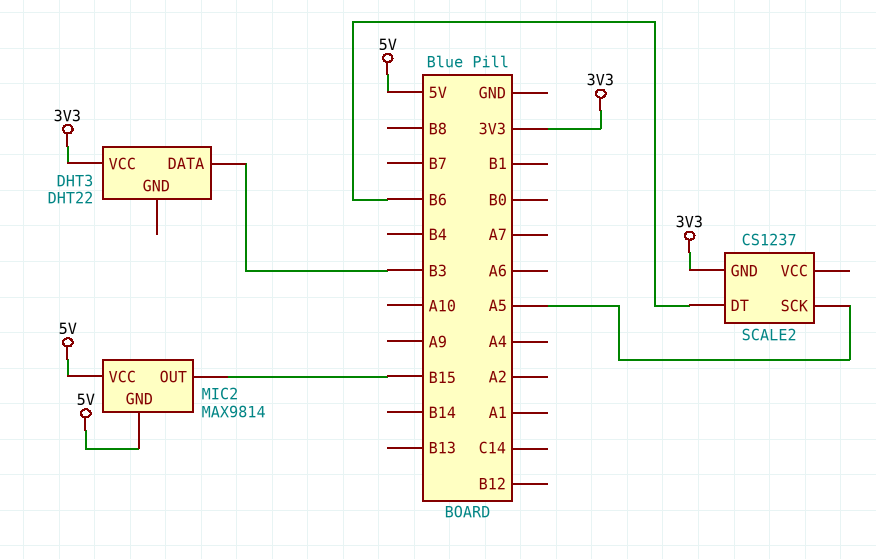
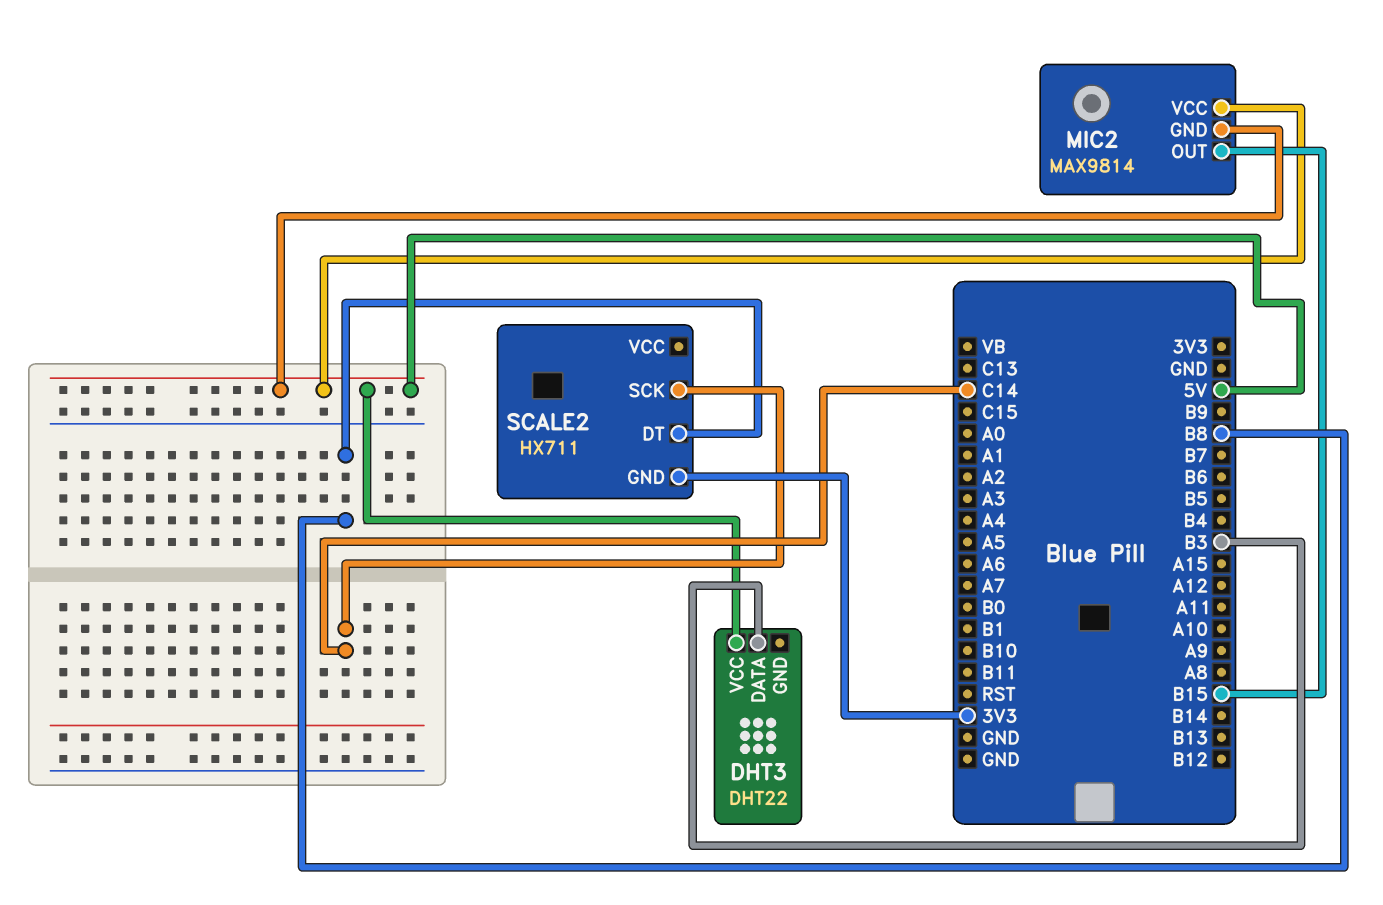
DHT3 pin VCC: 3V3 -> 5V
SCALE2: CS1237 -> HX711
SCALE2 pin DT: B6 -> B8
SCALE2 pin SCK: A5 -> C14

